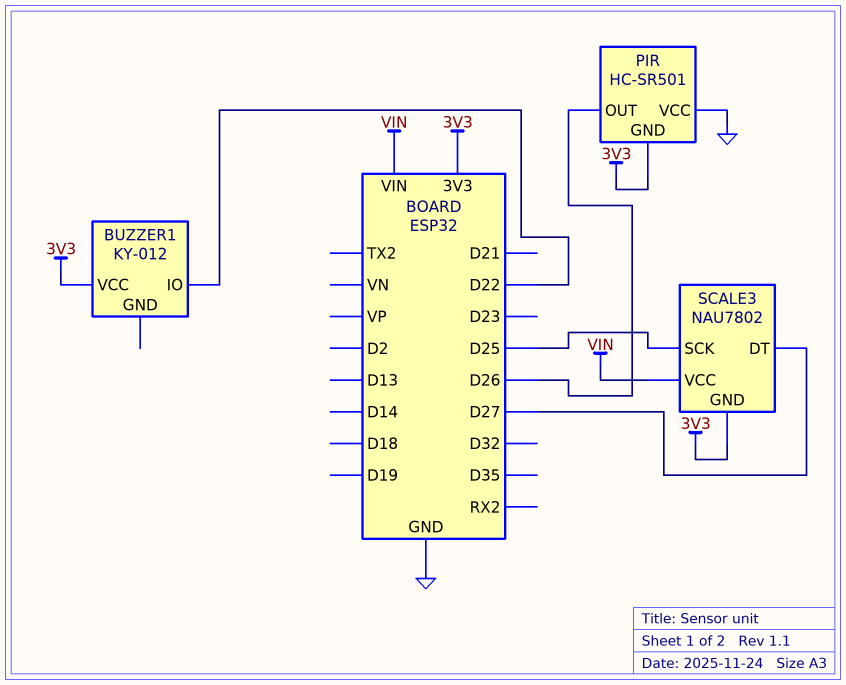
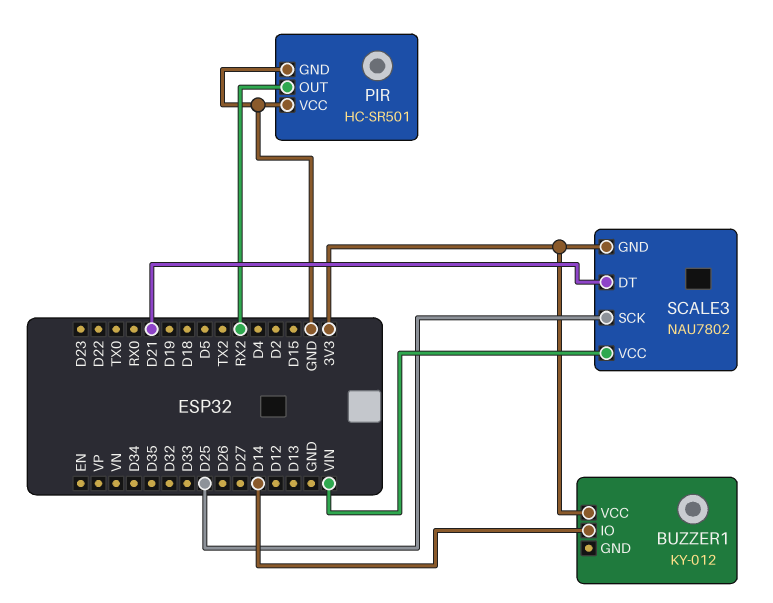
BUZZER1 pin IO: D22 -> D14
PIR pin GND: 3V3 -> GND
PIR pin OUT: D26 -> RX2
SCALE3 pin DT: D27 -> D21

